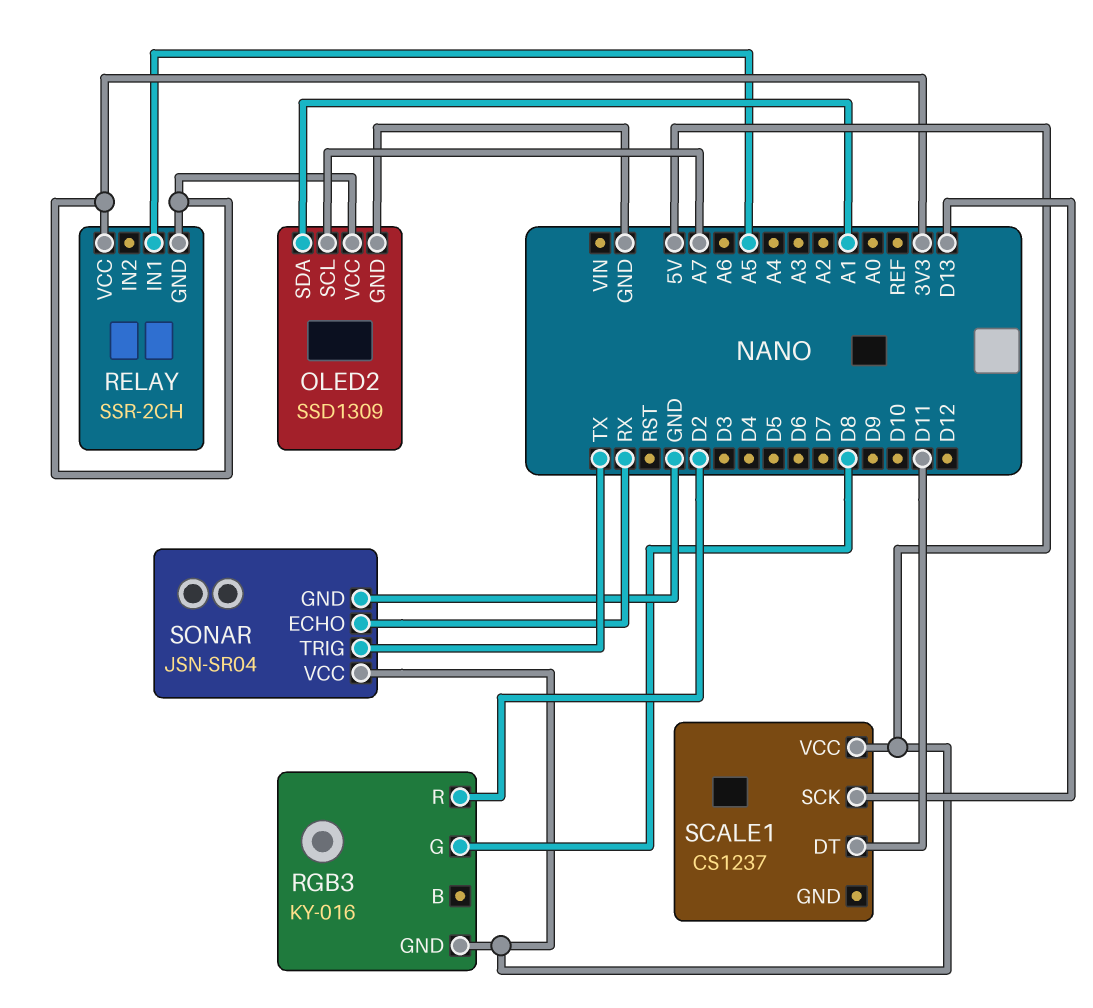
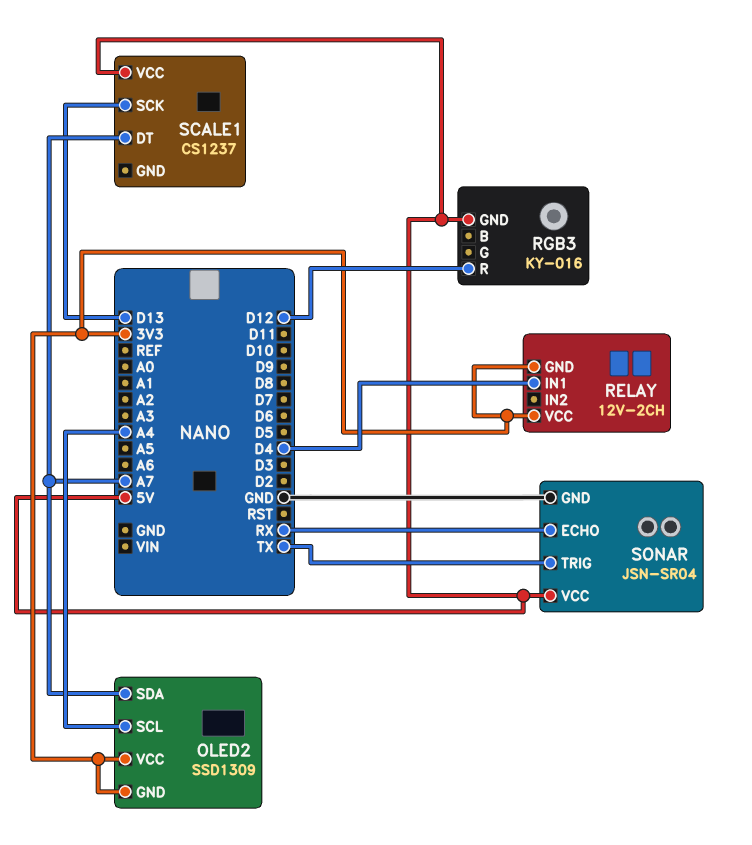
OLED2 pin GND: GND -> 3V3
OLED2 pin SCL: A7 -> A4
OLED2 pin SDA: A1 -> A7
RELAY: SSR-2CH -> 12V-2CH
RELAY pin IN1: A5 -> D4
RGB3 pin G: D8 -> none
RGB3 pin R: D2 -> D12
SCALE1 pin DT: D11 -> A7

